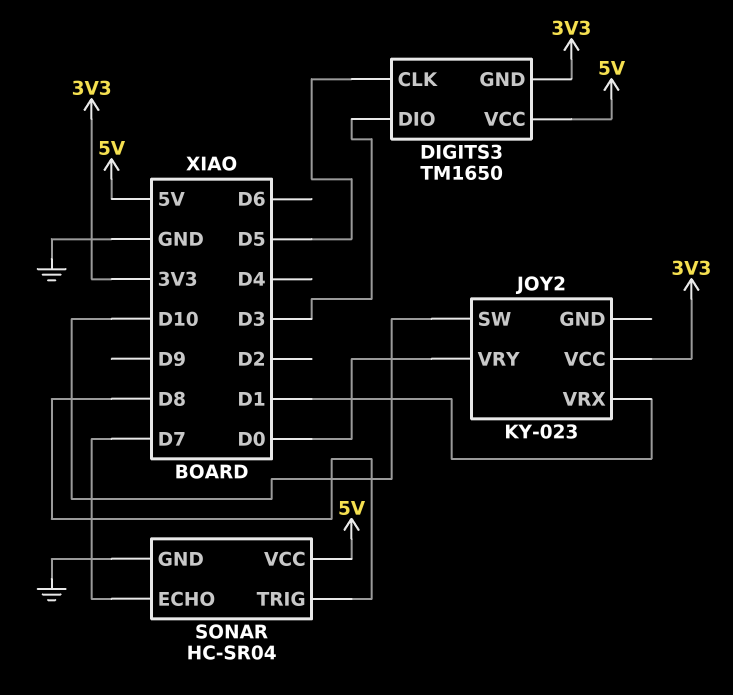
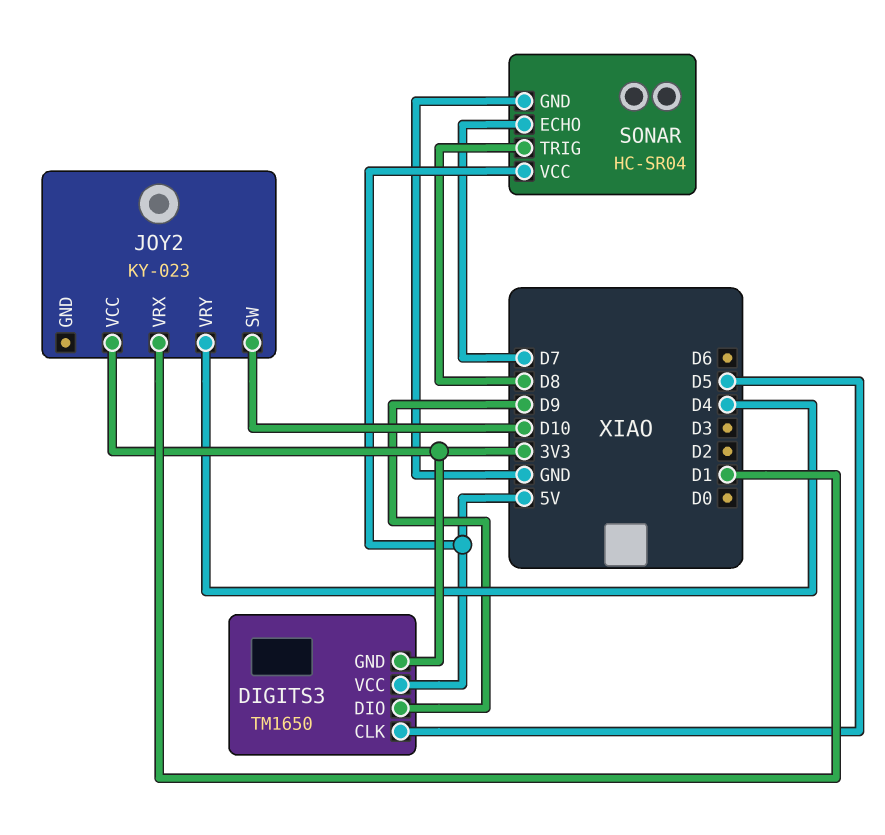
DIGITS3 pin DIO: D3 -> D9
JOY2 pin VRY: D0 -> D4

